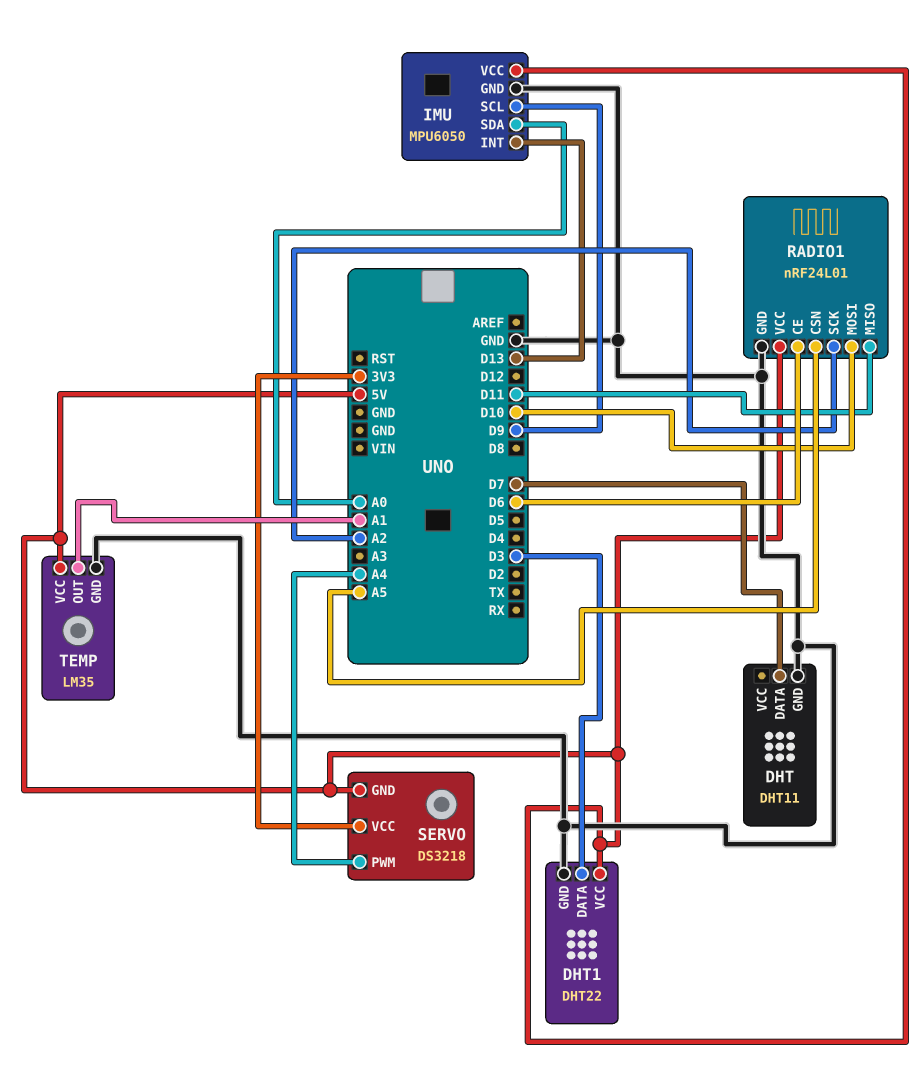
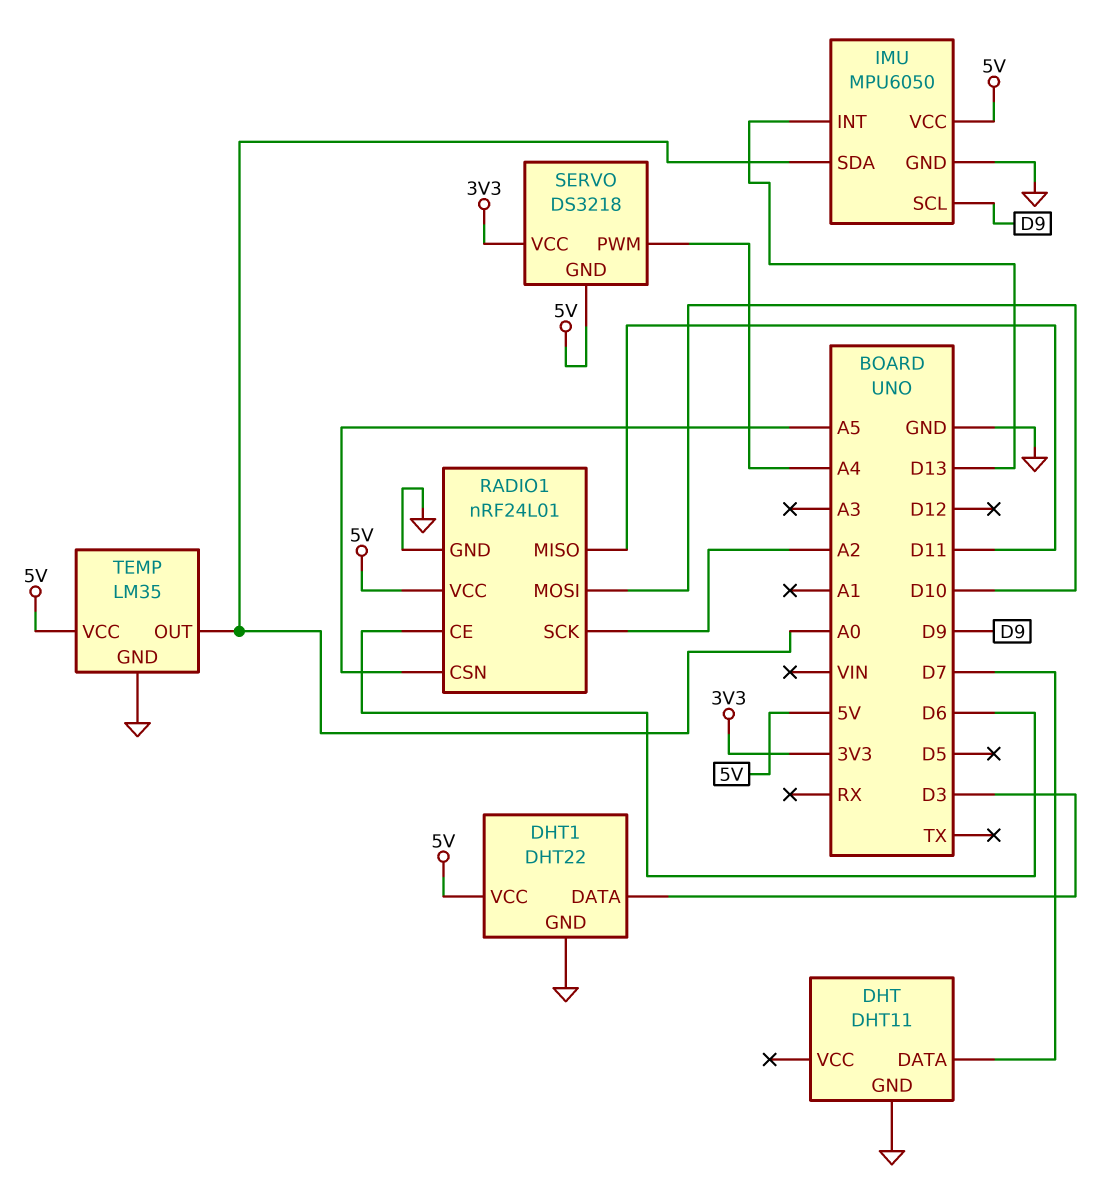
TEMP pin OUT: A1 -> A0

